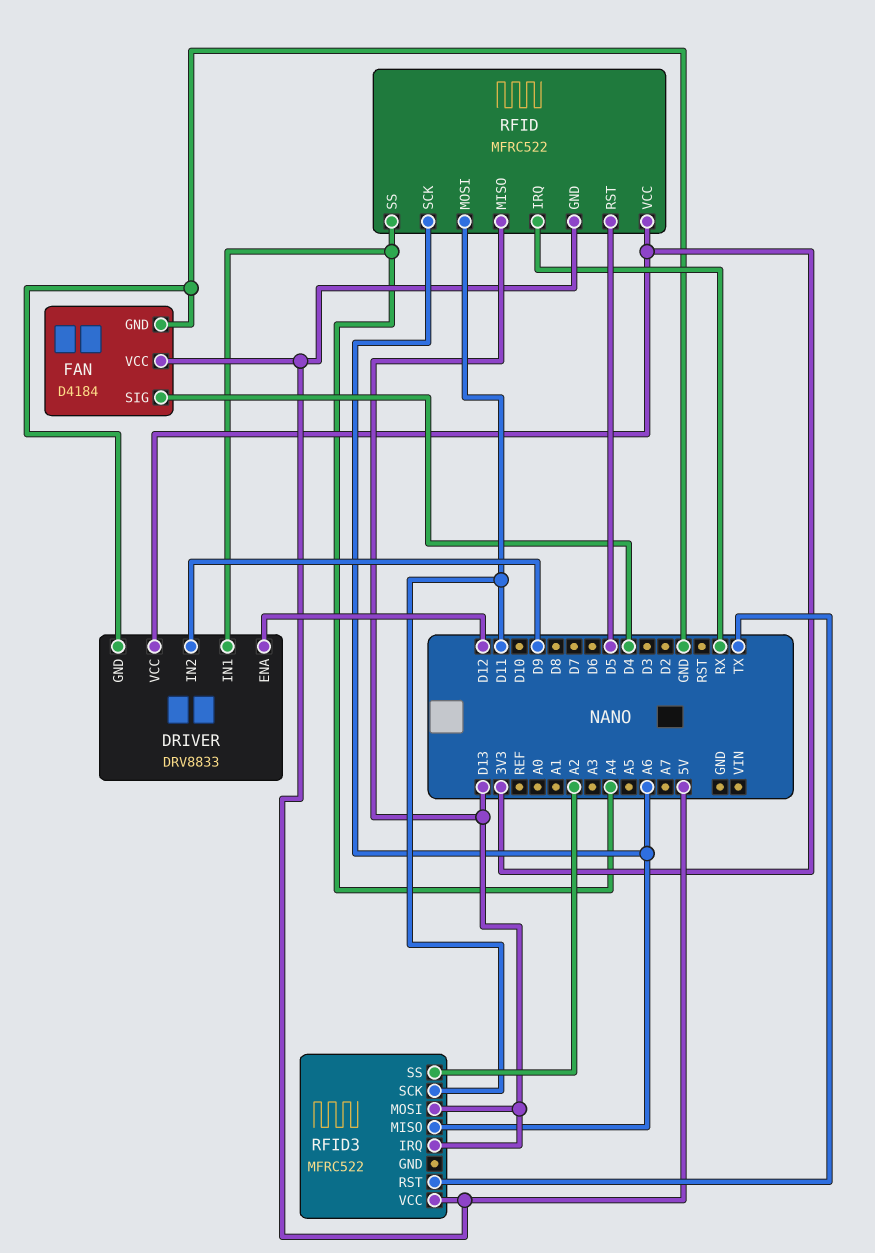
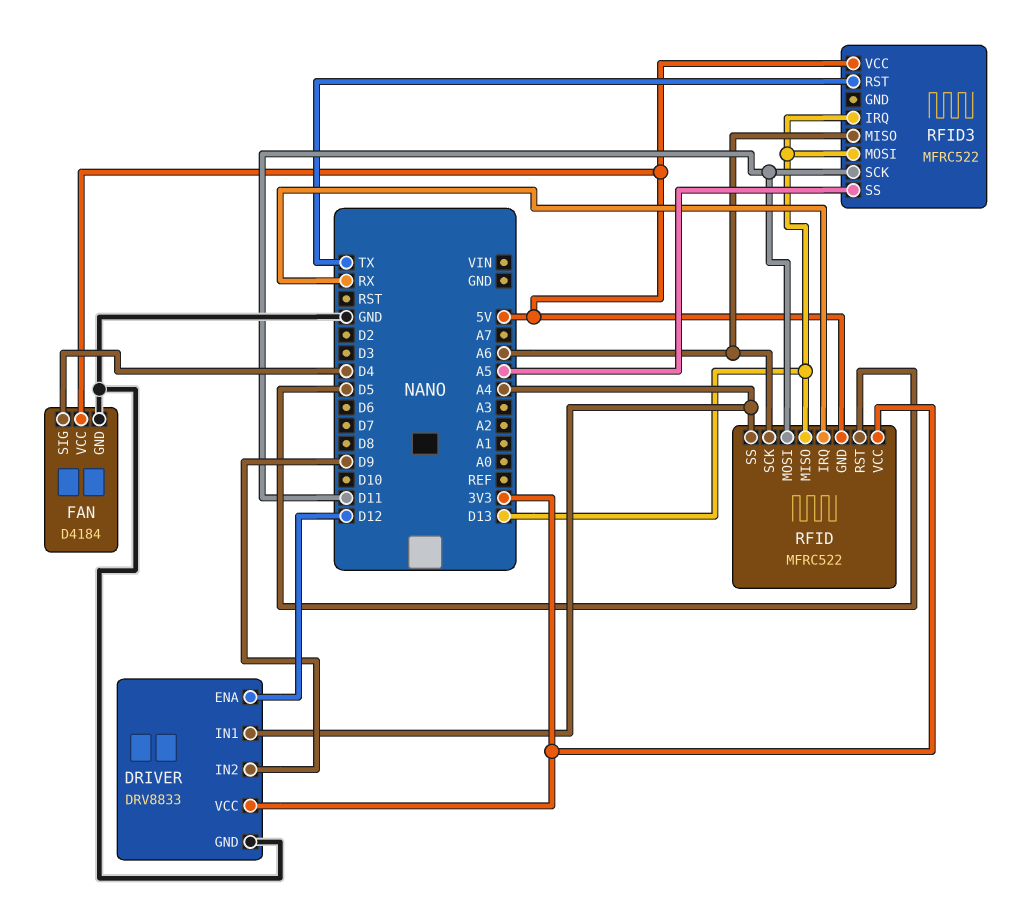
RFID3 pin SS: A2 -> A5

